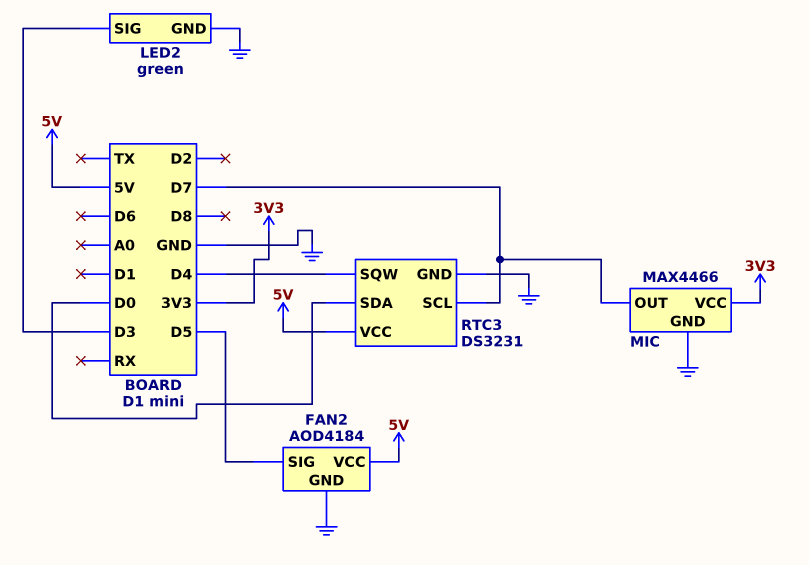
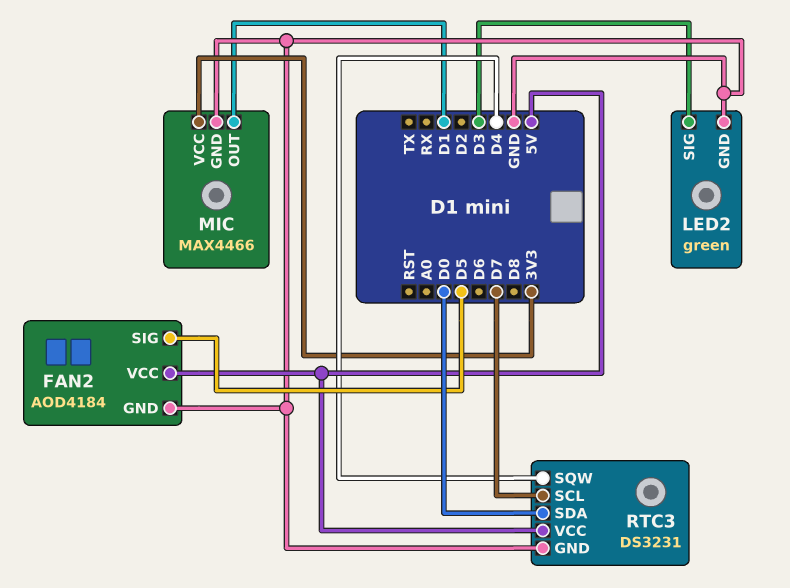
MIC pin OUT: D7 -> D1

